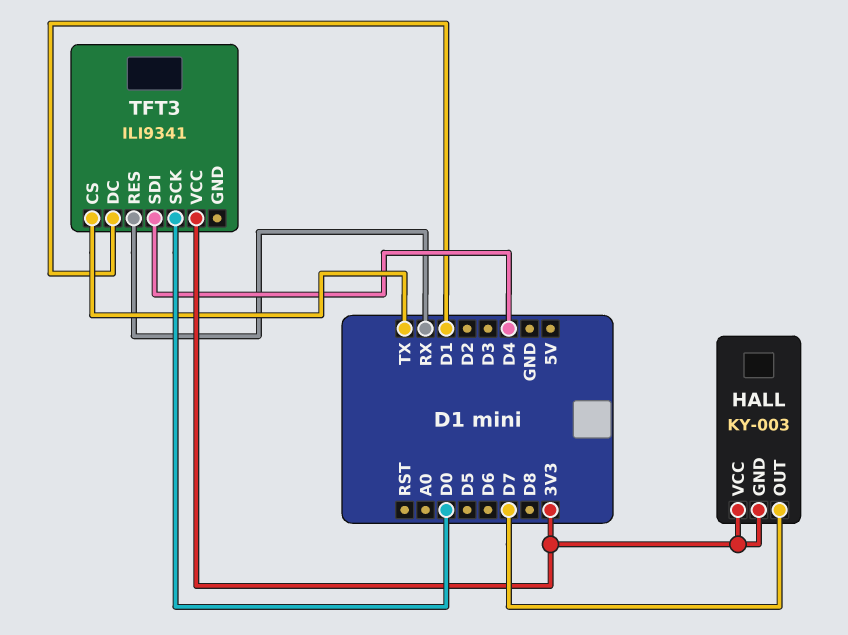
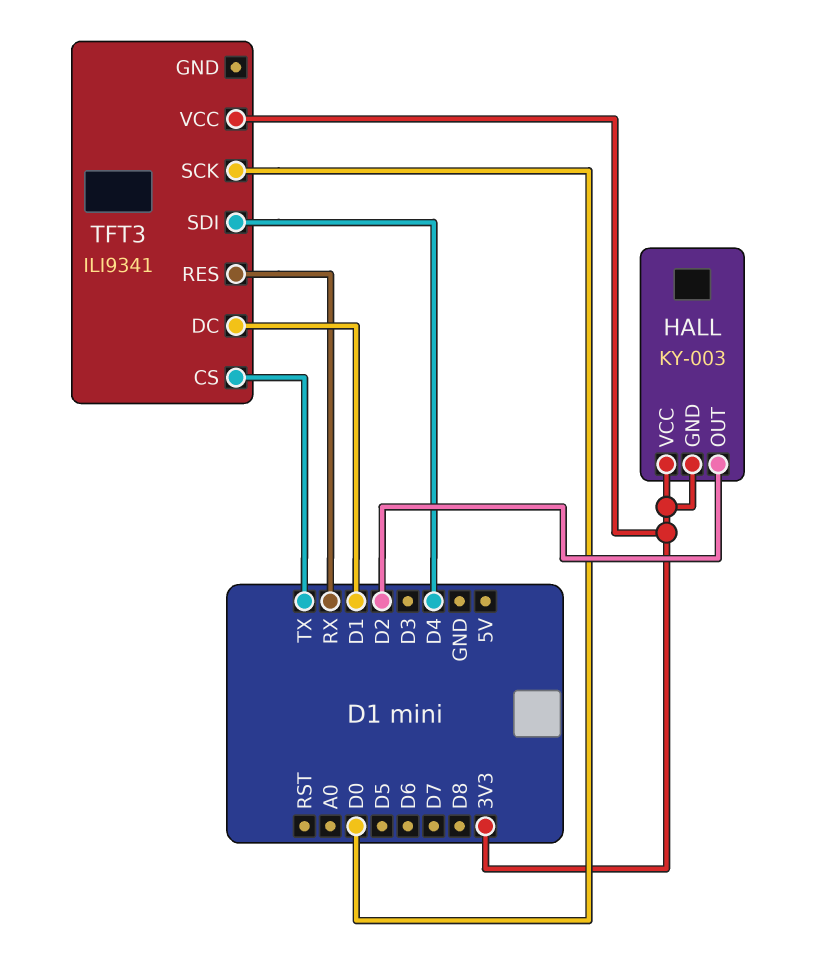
HALL pin OUT: D7 -> D2

